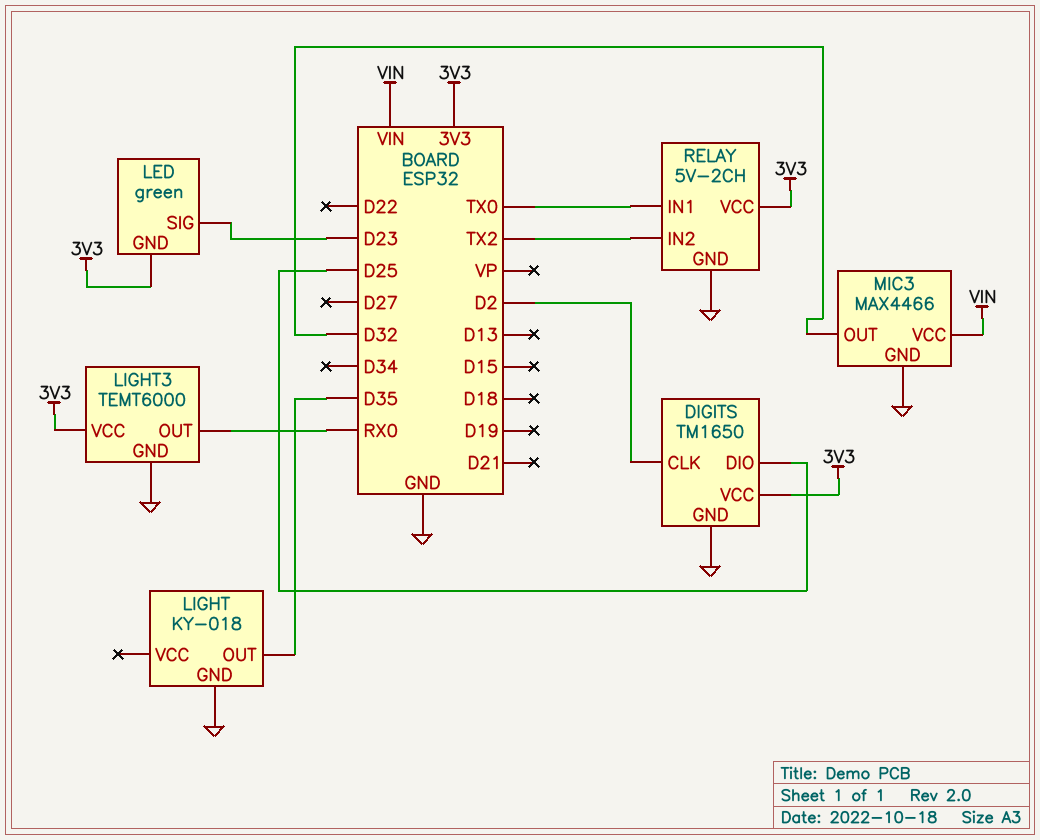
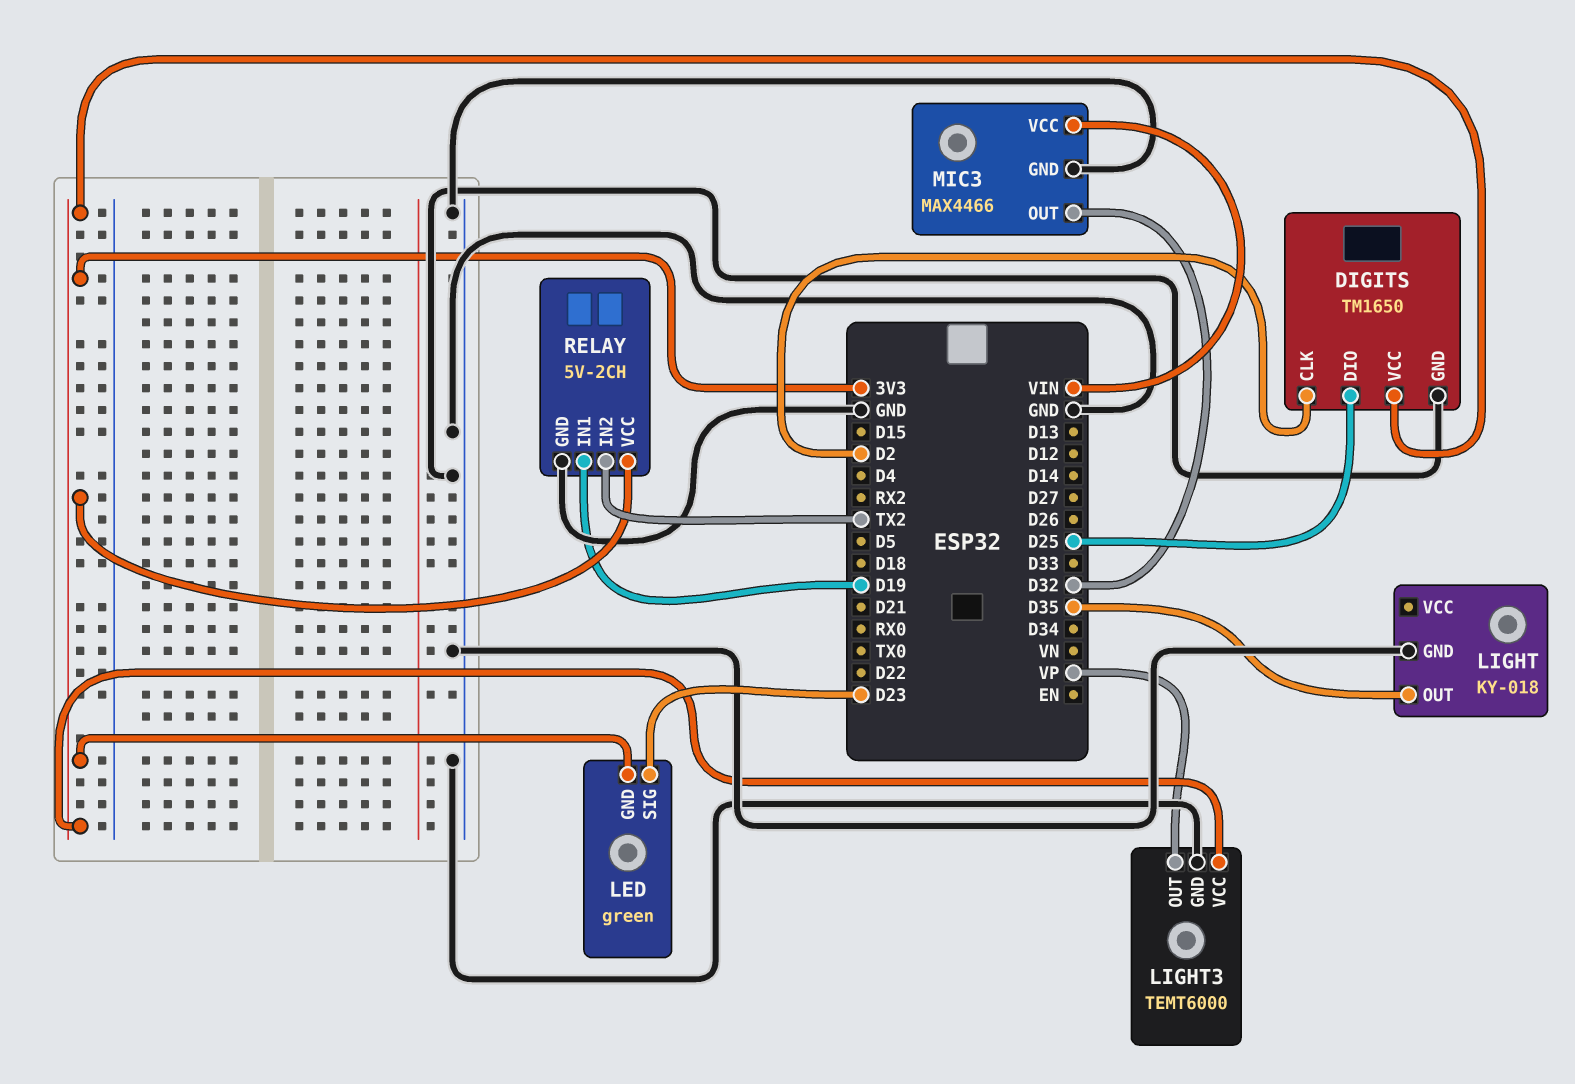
LIGHT3 pin OUT: RX0 -> VP
RELAY pin IN1: TX0 -> D19

